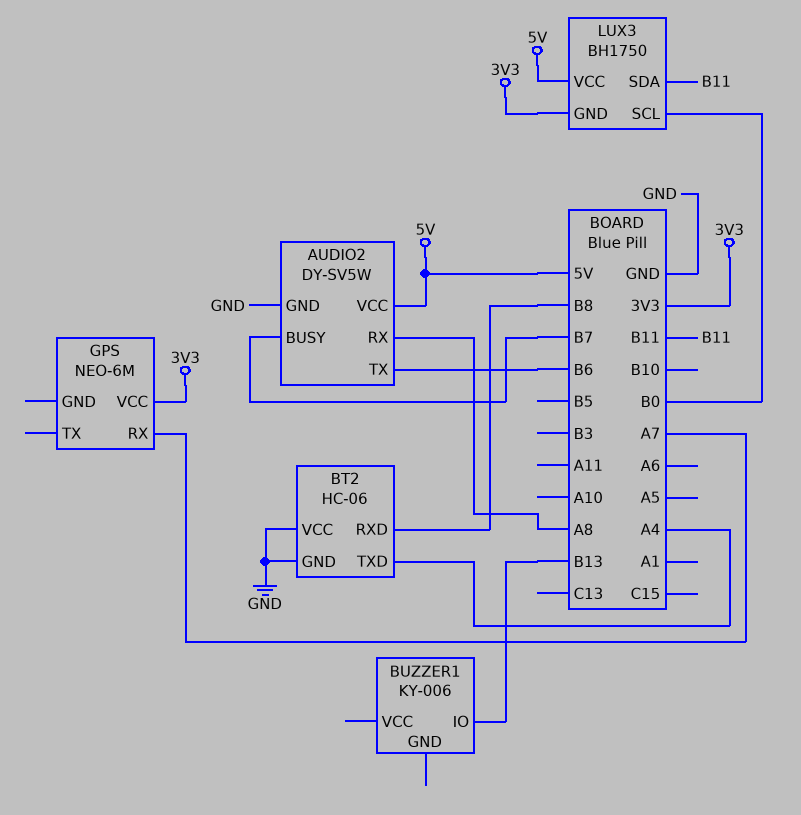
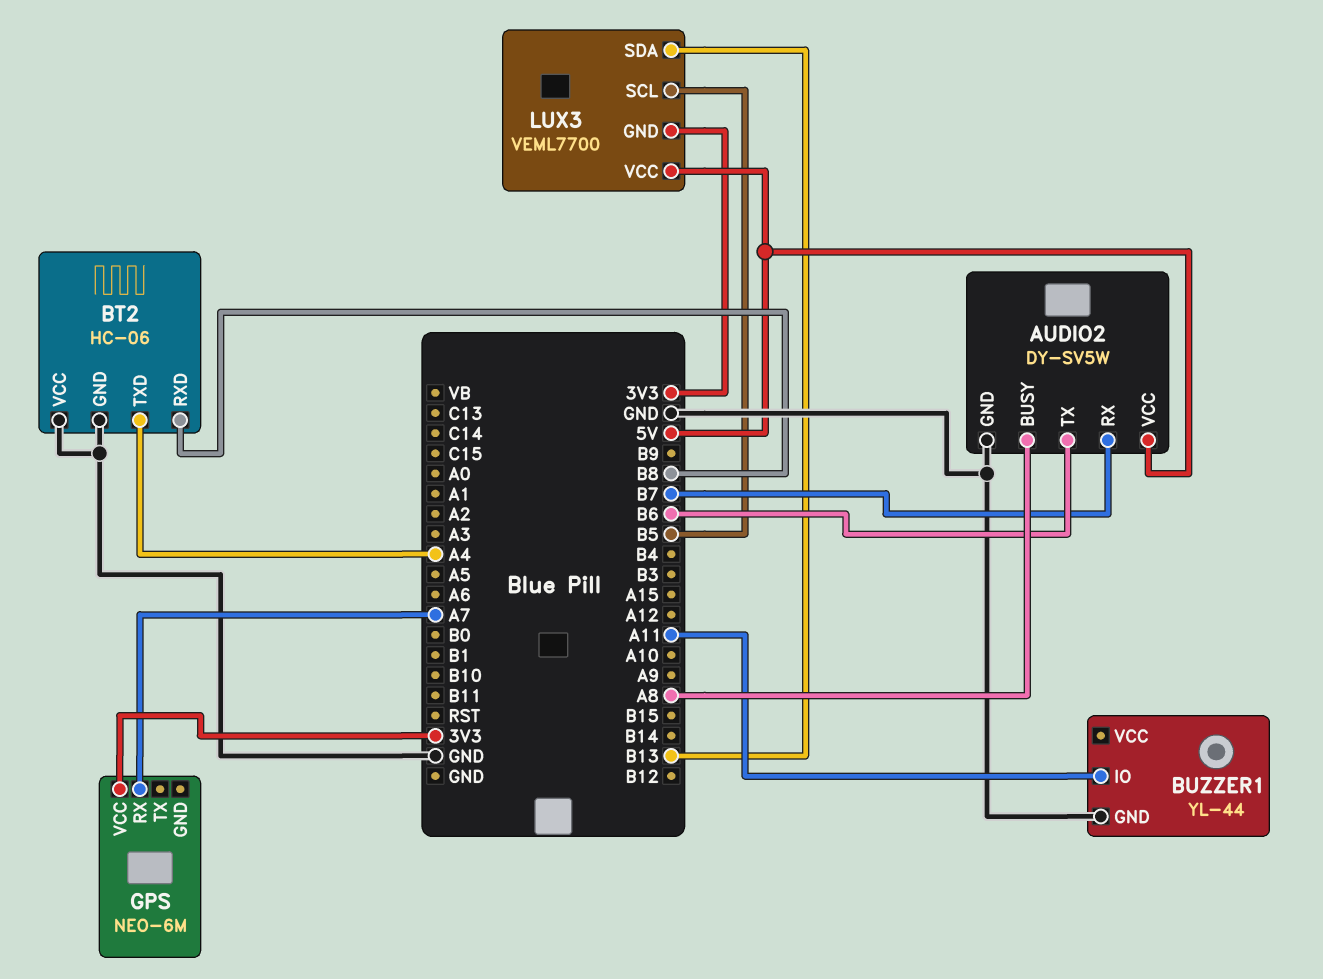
AUDIO2 pin BUSY: B7 -> A8
AUDIO2 pin RX: A8 -> B7
BUZZER1: KY-006 -> YL-44
BUZZER1 pin GND: none -> GND
BUZZER1 pin IO: B13 -> A11
LUX3: BH1750 -> VEML7700
LUX3 pin SCL: B0 -> B5
LUX3 pin SDA: B11 -> B13

